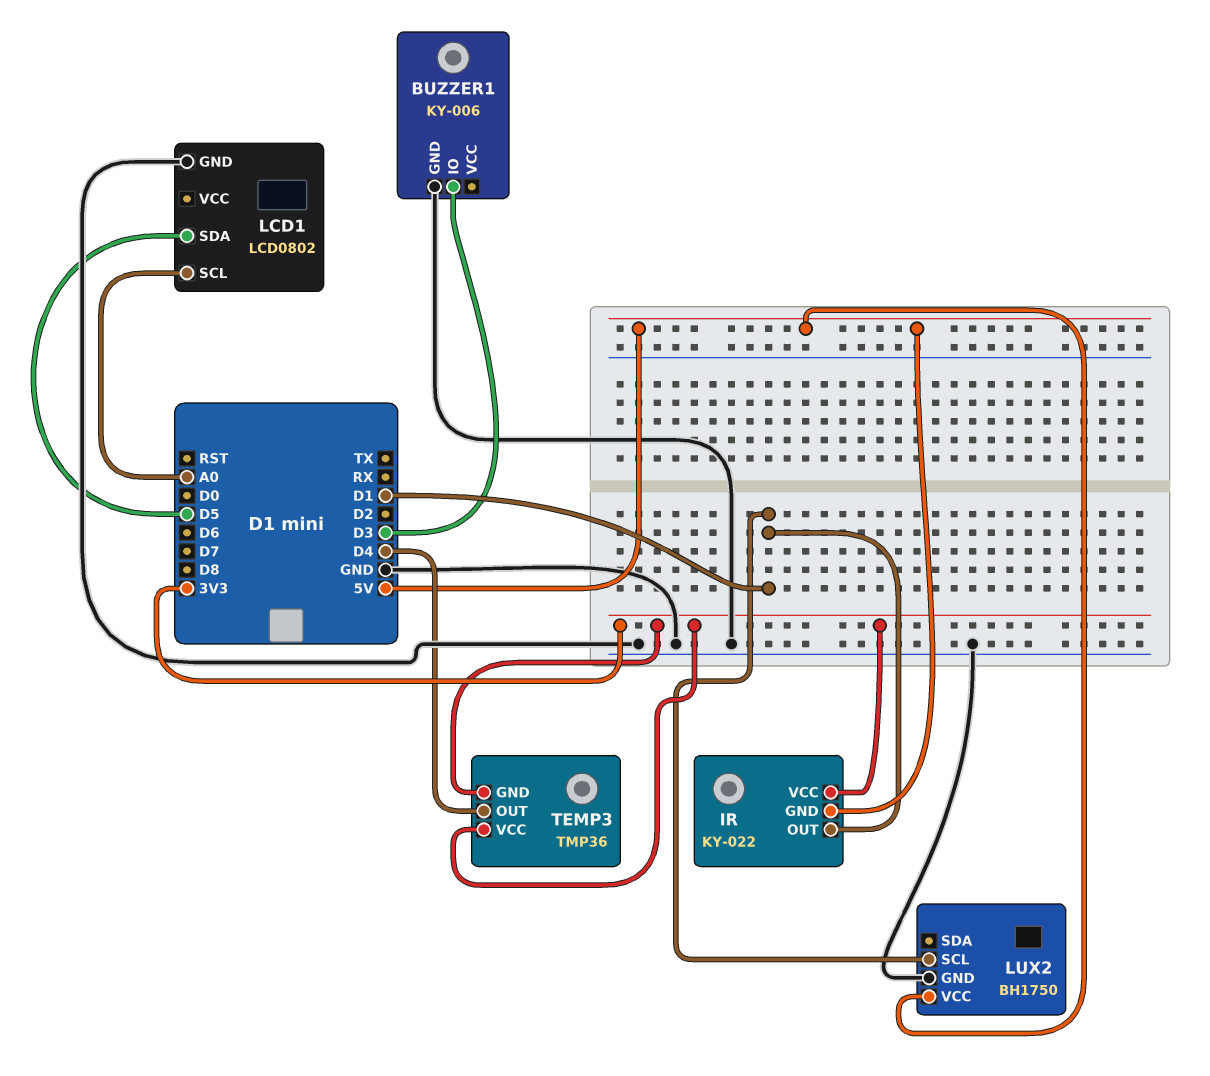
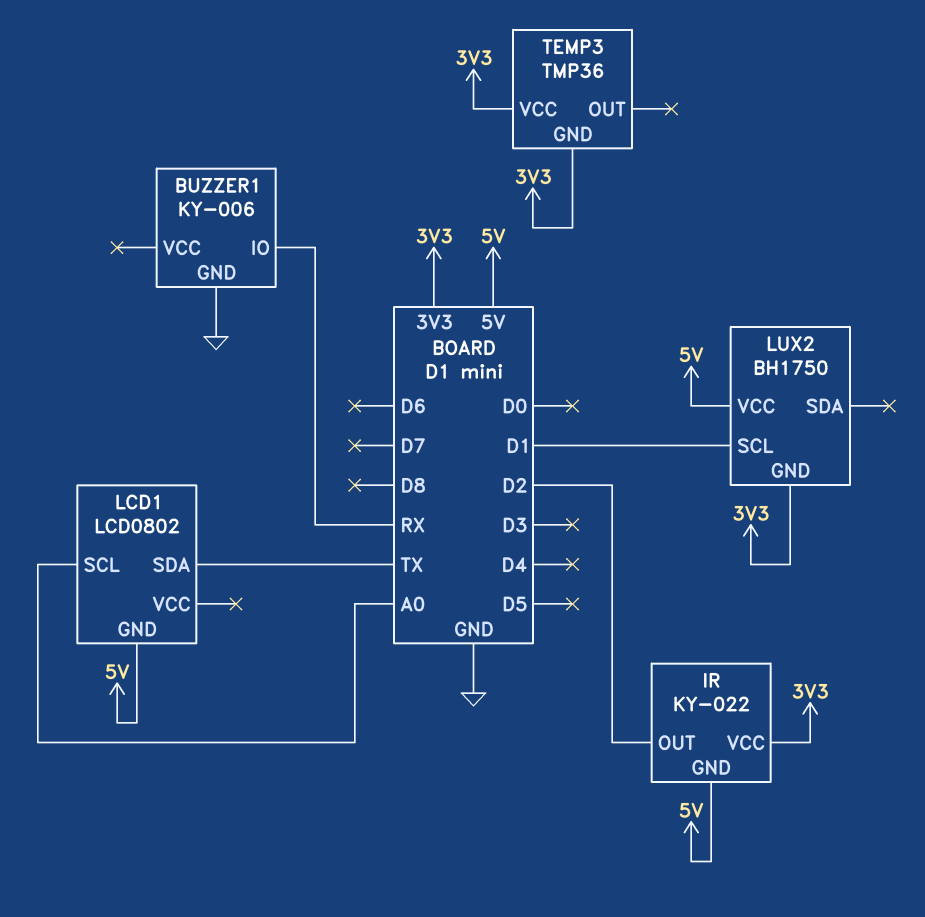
BUZZER1 pin IO: D3 -> RX
IR pin OUT: D1 -> D2
LCD1 pin GND: GND -> 5V
LCD1 pin SDA: D5 -> TX
LUX2 pin GND: GND -> 3V3
TEMP3 pin OUT: D4 -> none

